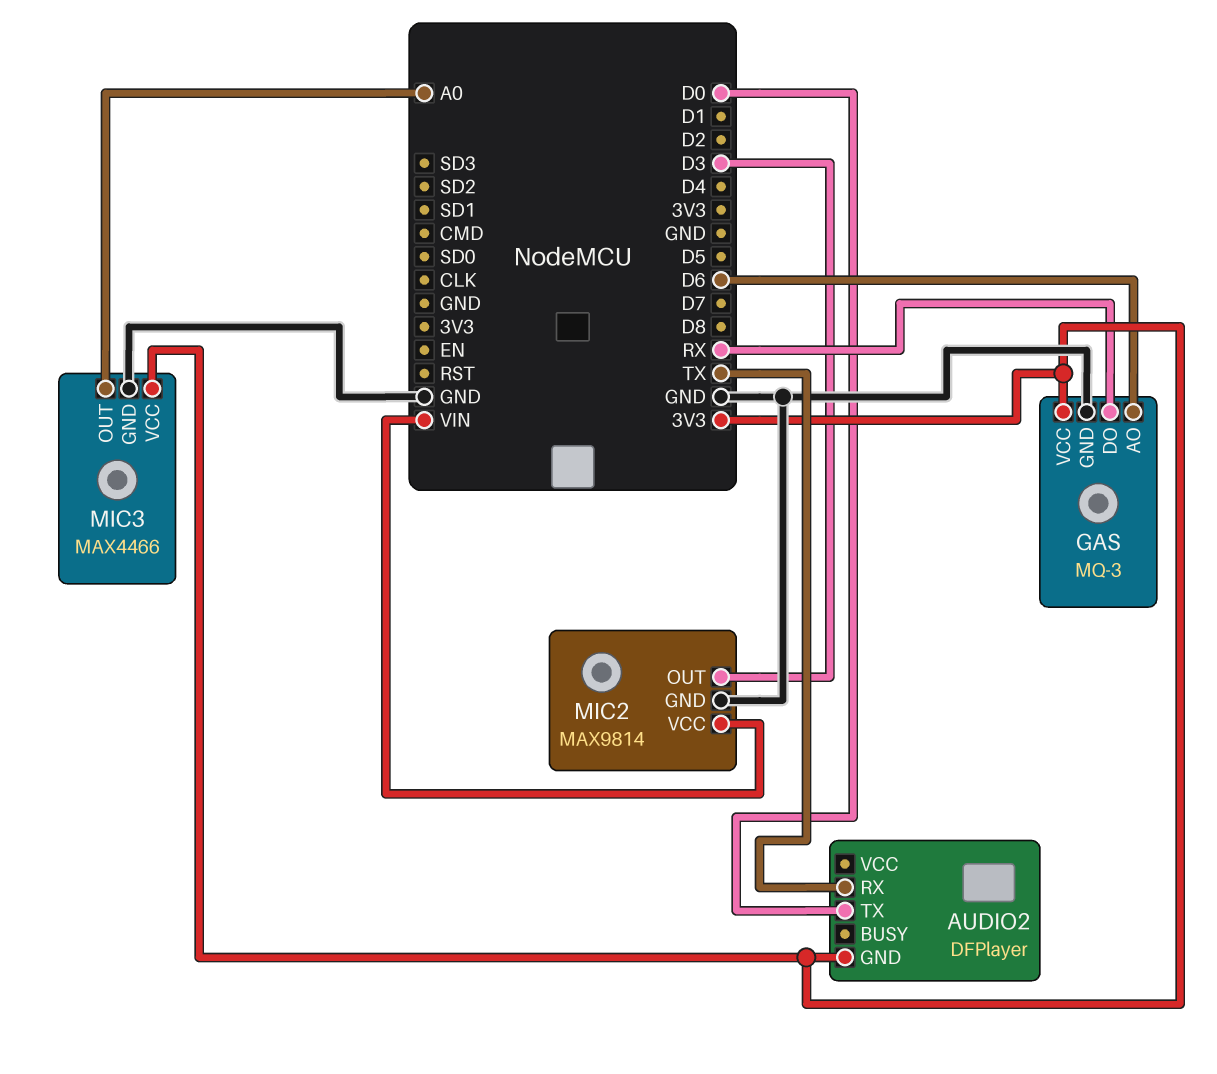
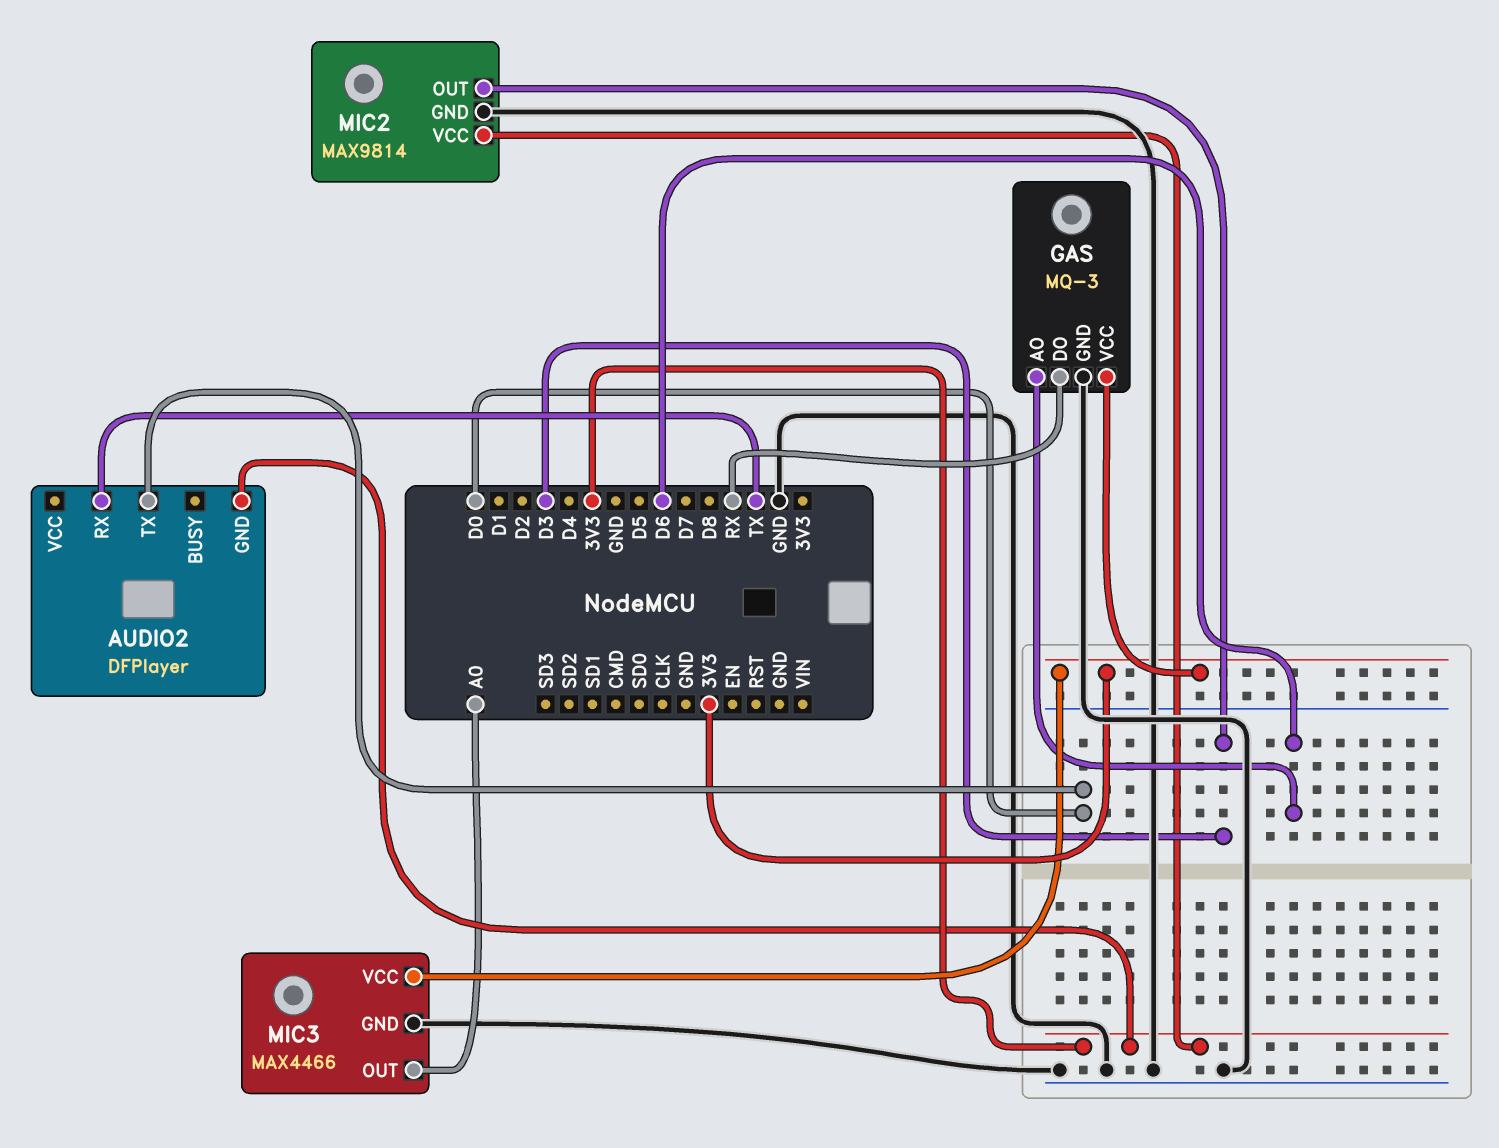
MIC2 pin VCC: VIN -> 3V3

